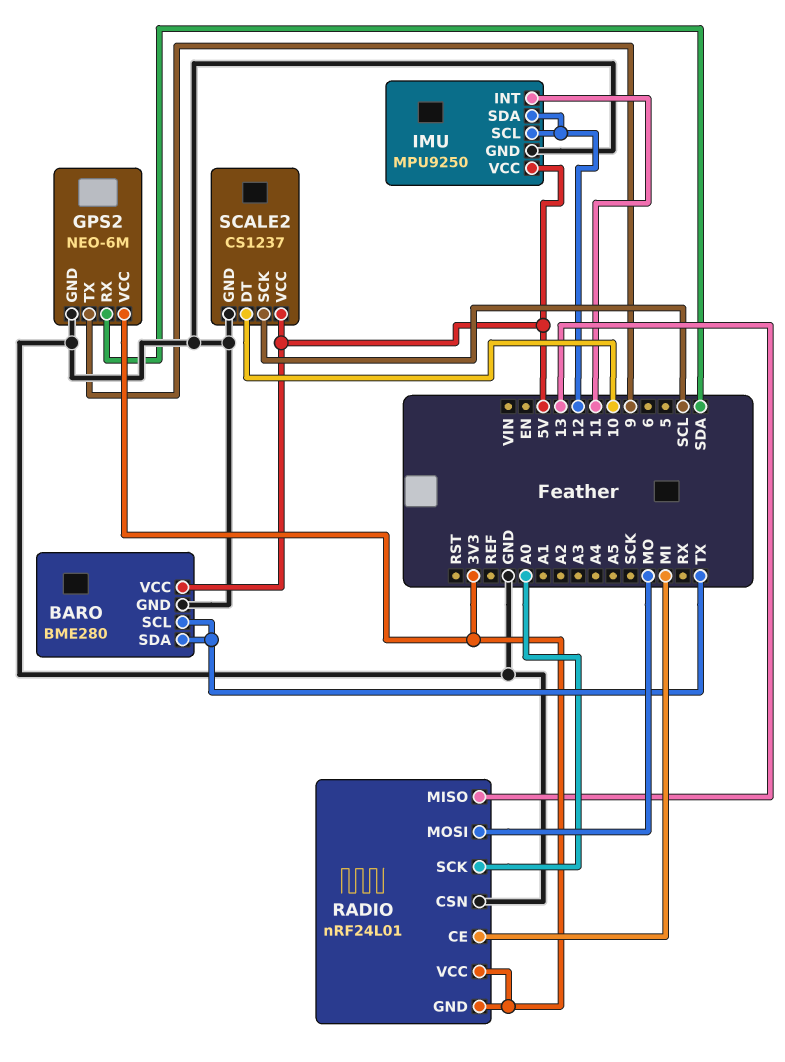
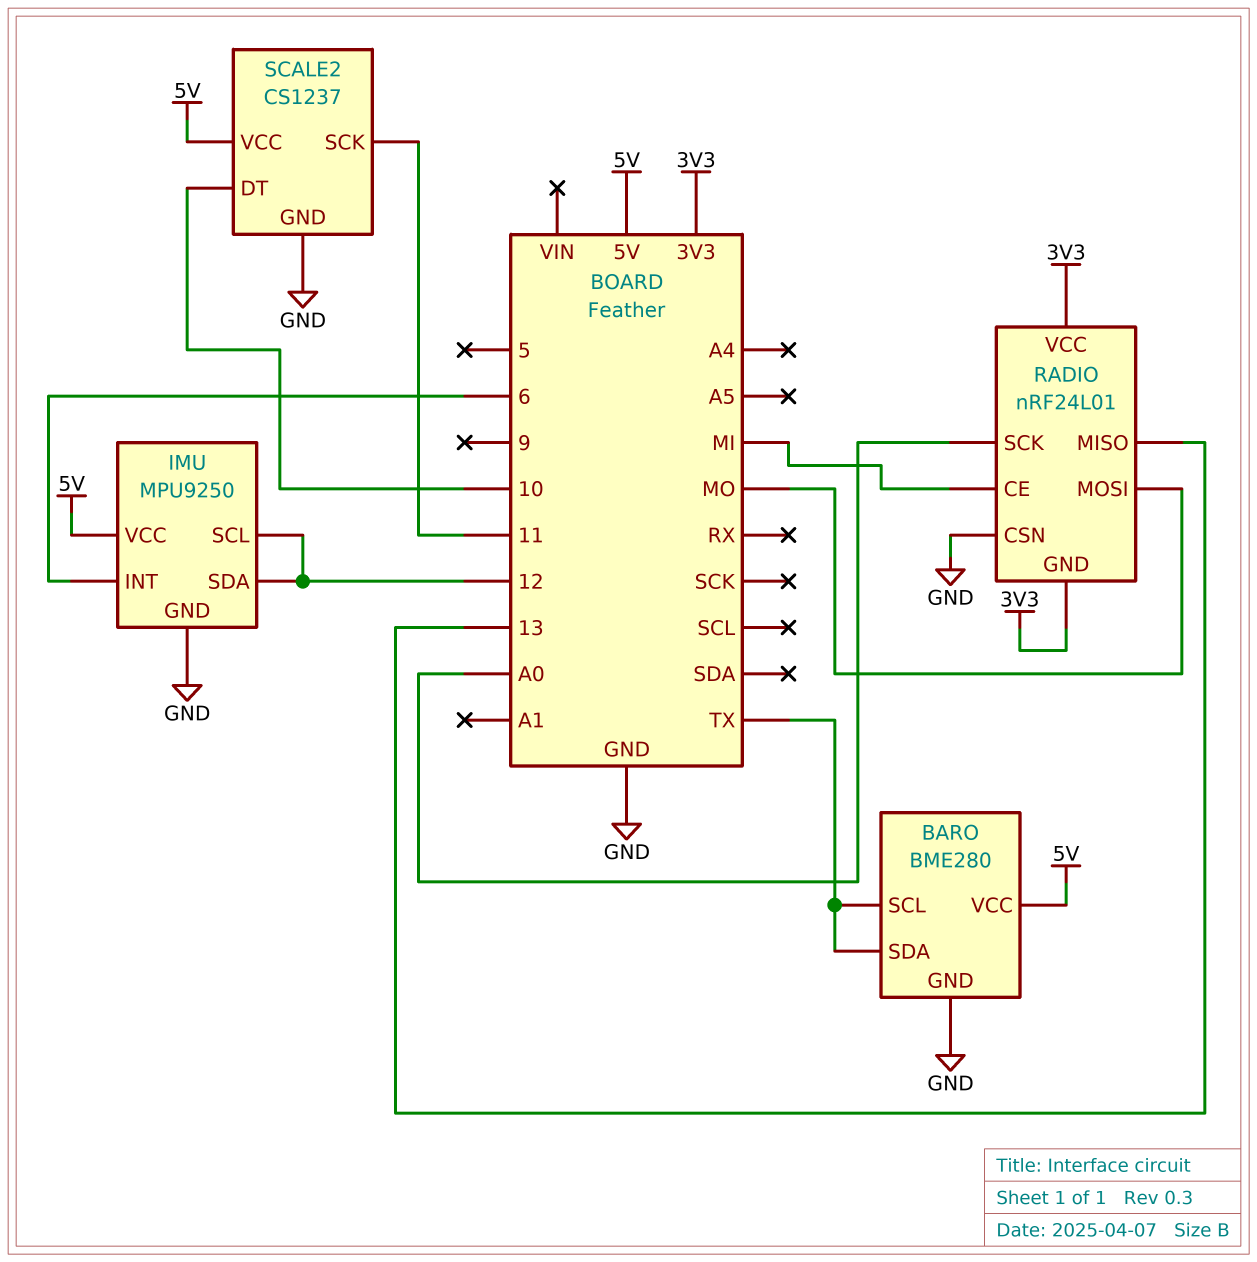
GPS2: NEO-6M -> none
GPS2 pin GND: GND -> none
GPS2 pin RX: SDA -> none
GPS2 pin TX: 9 -> none
GPS2 pin VCC: 3V3 -> none
IMU pin INT: 11 -> 6
SCALE2 pin SCK: SCL -> 11

